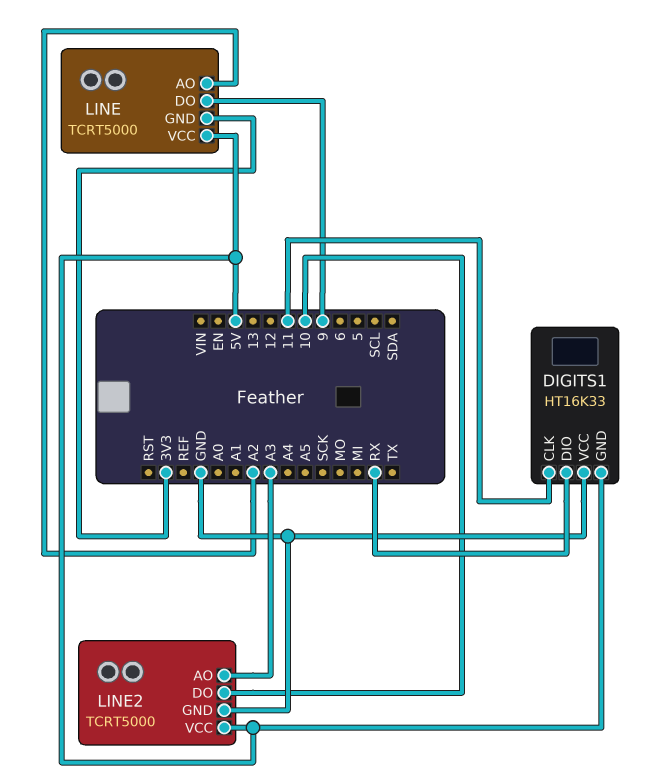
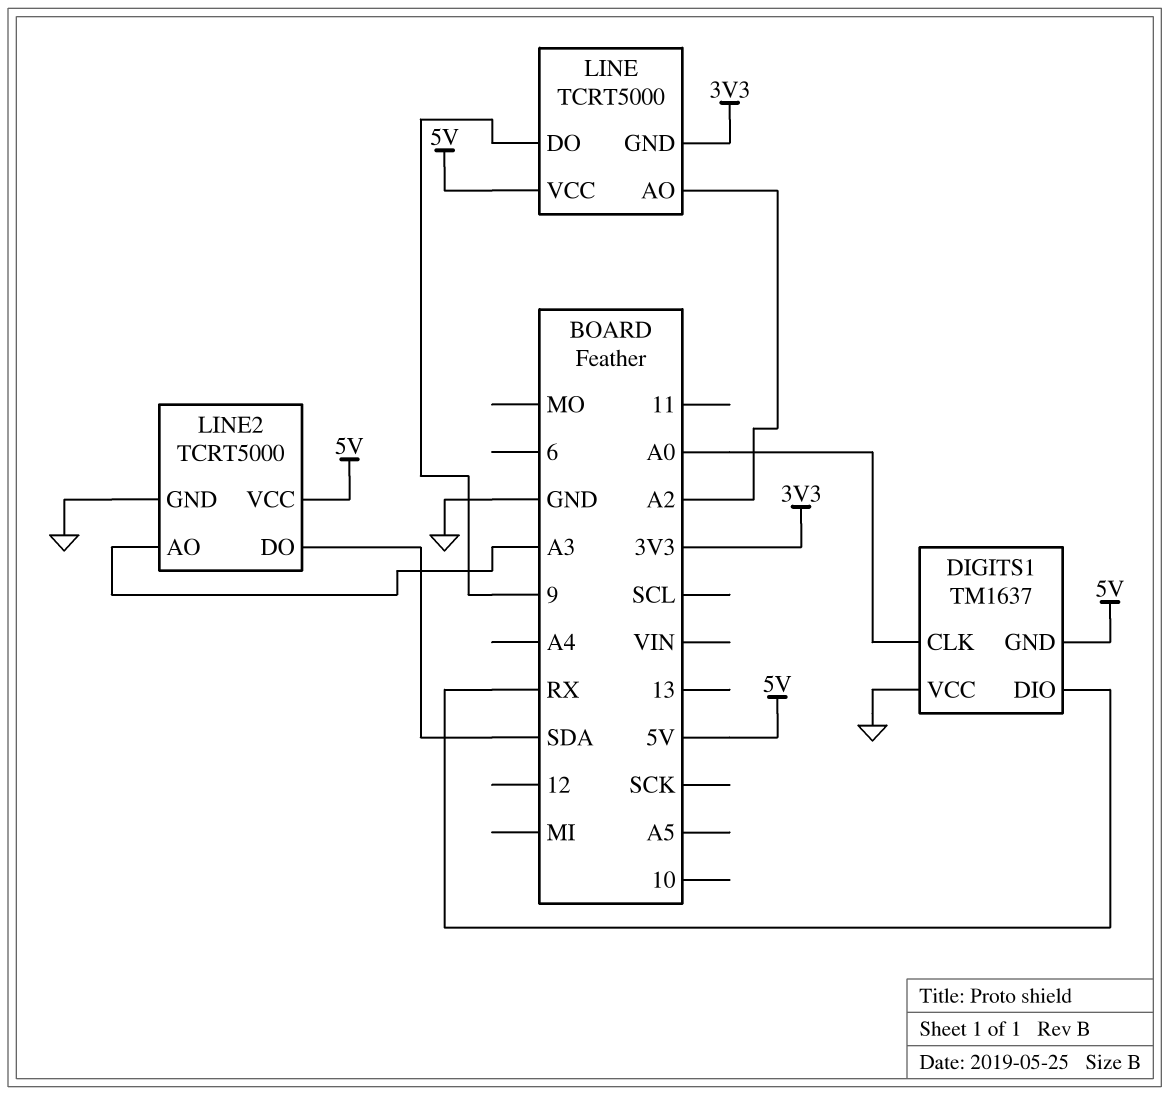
DIGITS1: HT16K33 -> TM1637
DIGITS1 pin CLK: 11 -> A0
LINE2 pin DO: 10 -> SDA

